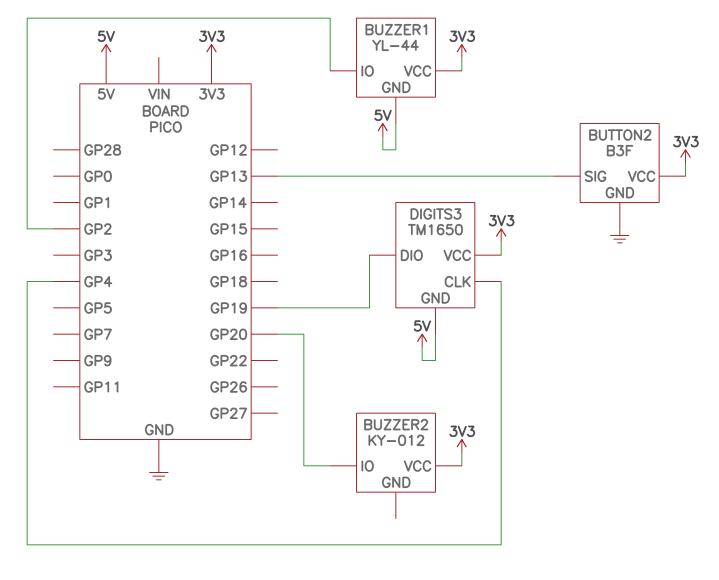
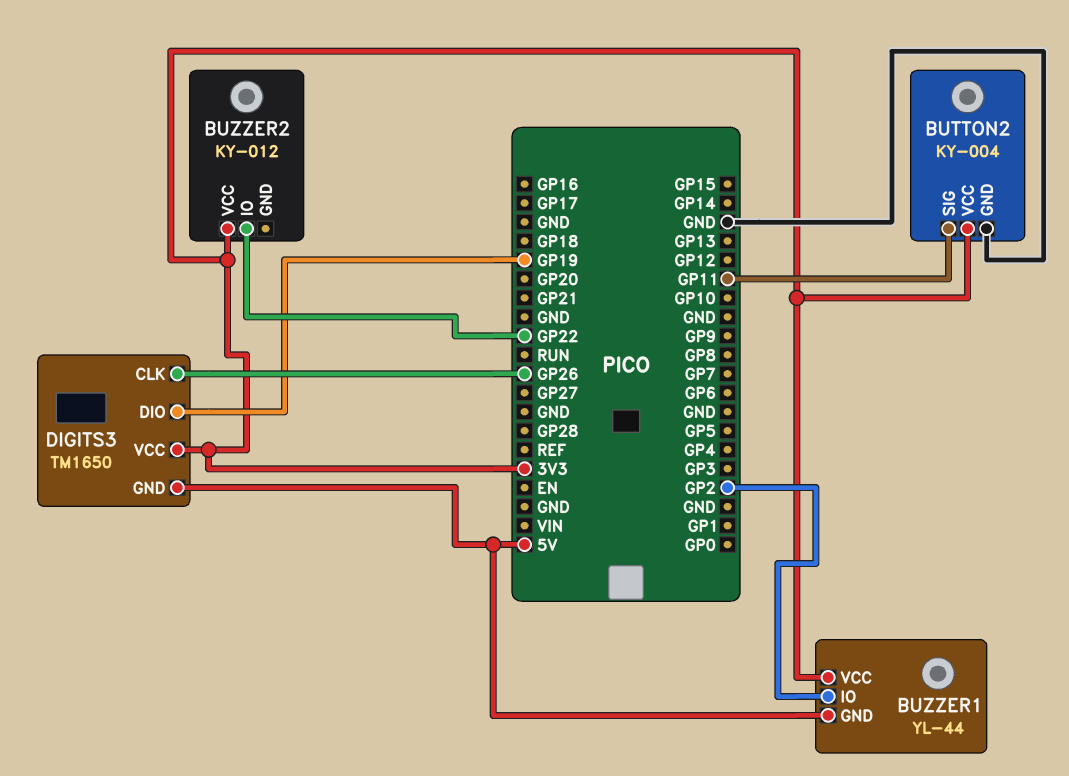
BUTTON2: B3F -> KY-004
BUTTON2 pin SIG: GP13 -> GP11
BUZZER2 pin IO: GP20 -> GP22
DIGITS3 pin CLK: GP4 -> GP26

